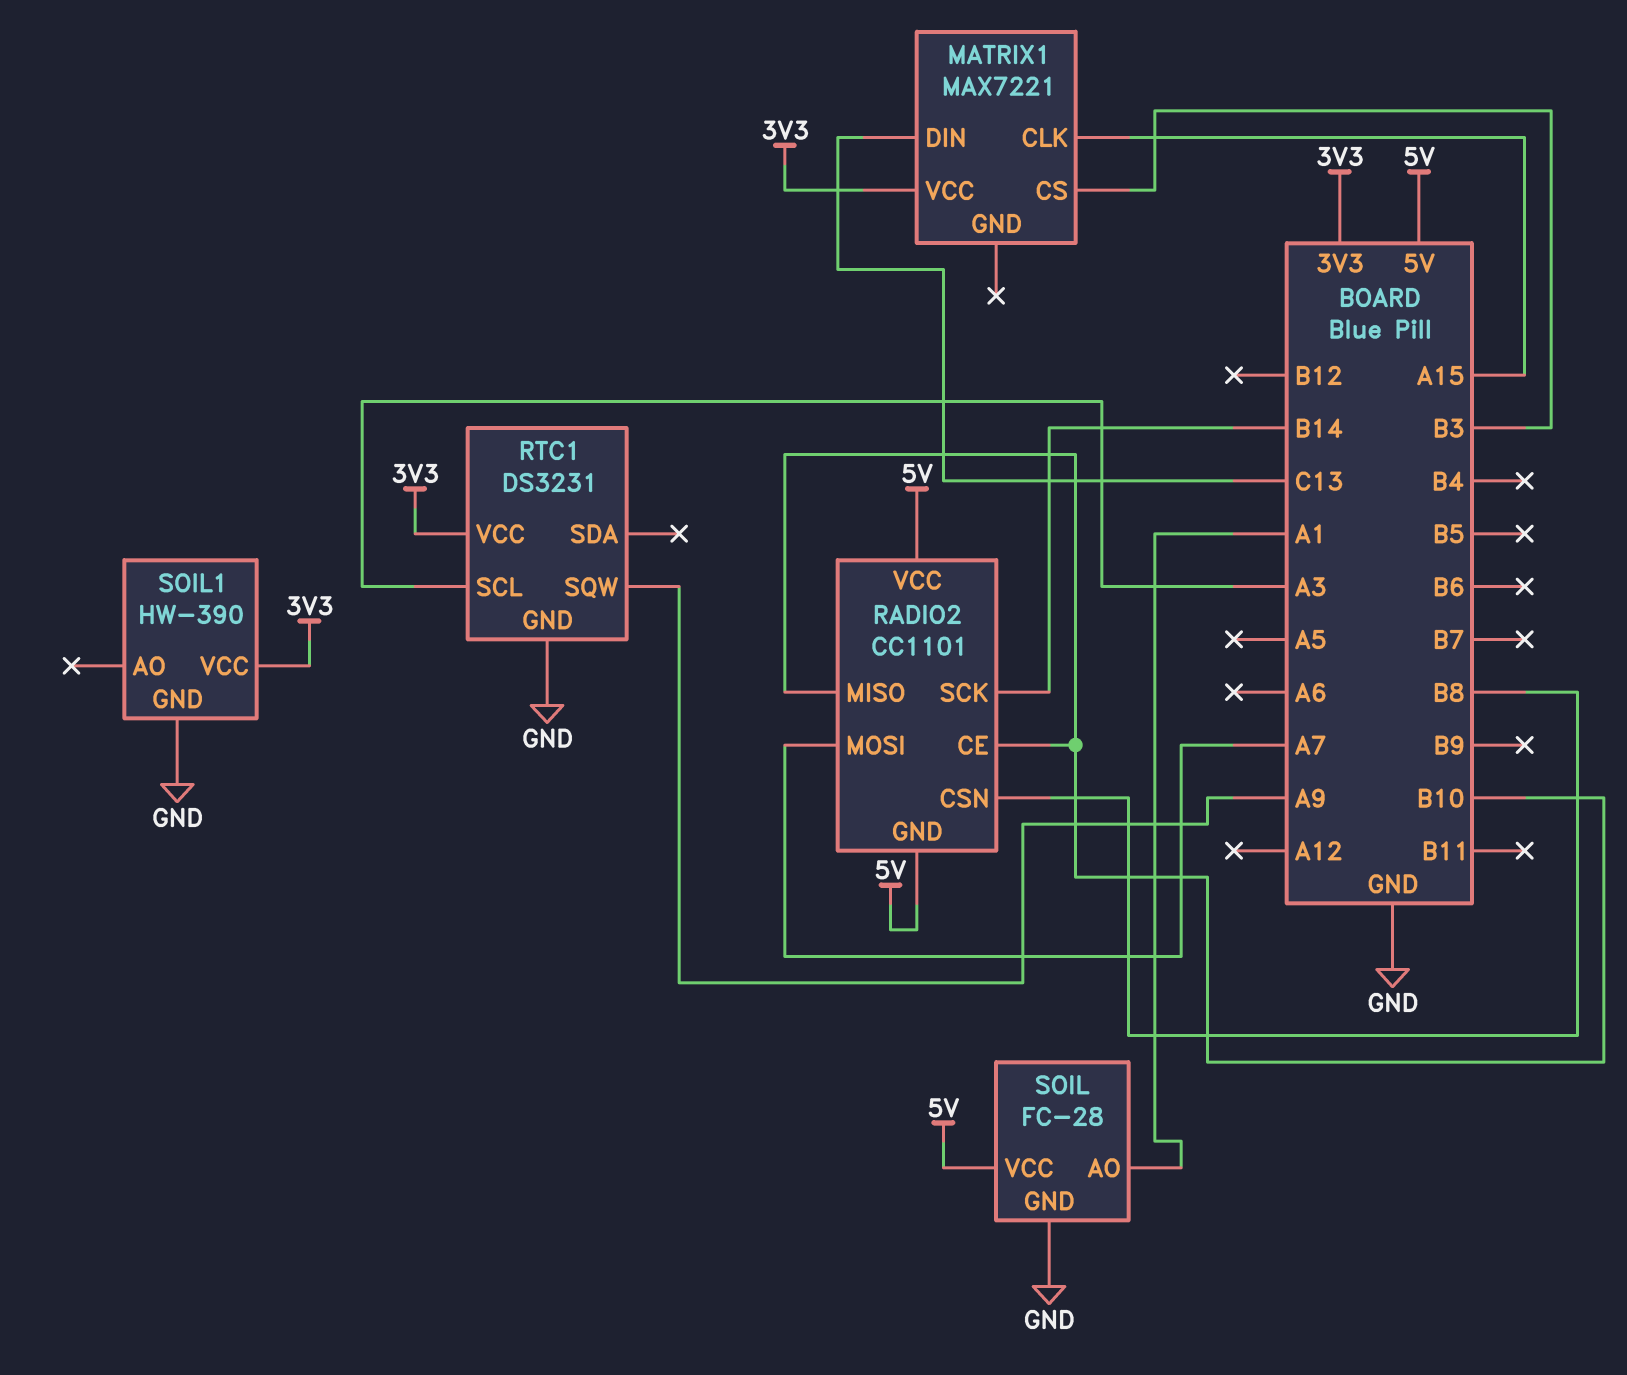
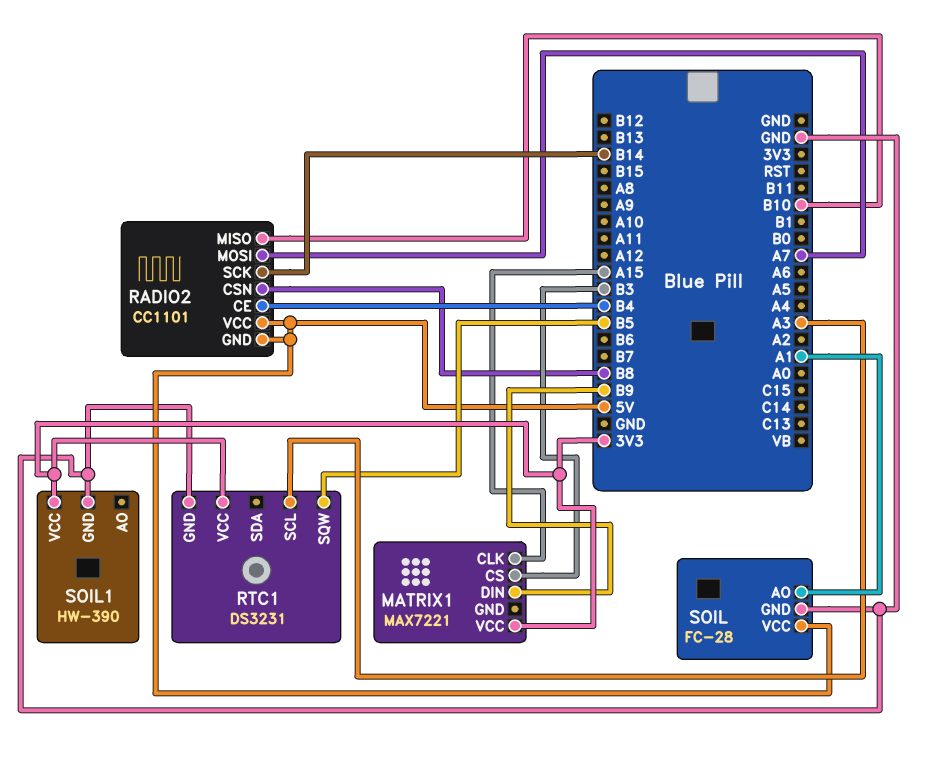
MATRIX1 pin DIN: C13 -> B9
RADIO2 pin CE: B10 -> B4
RTC1 pin SQW: A9 -> B5

